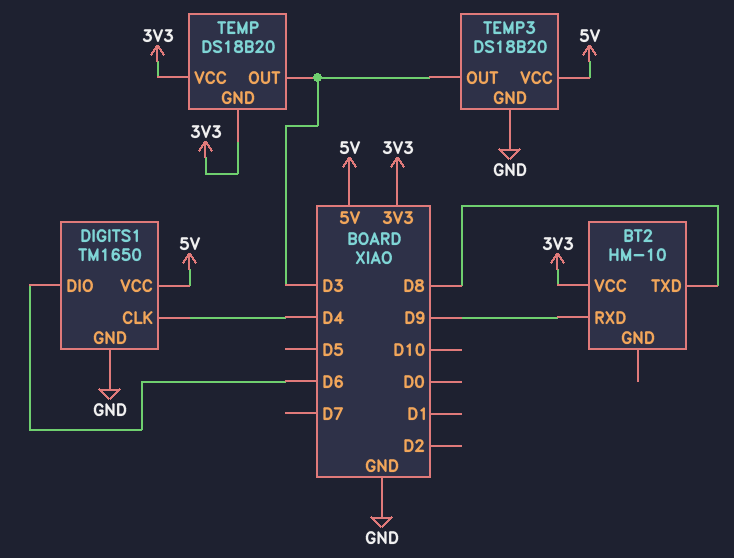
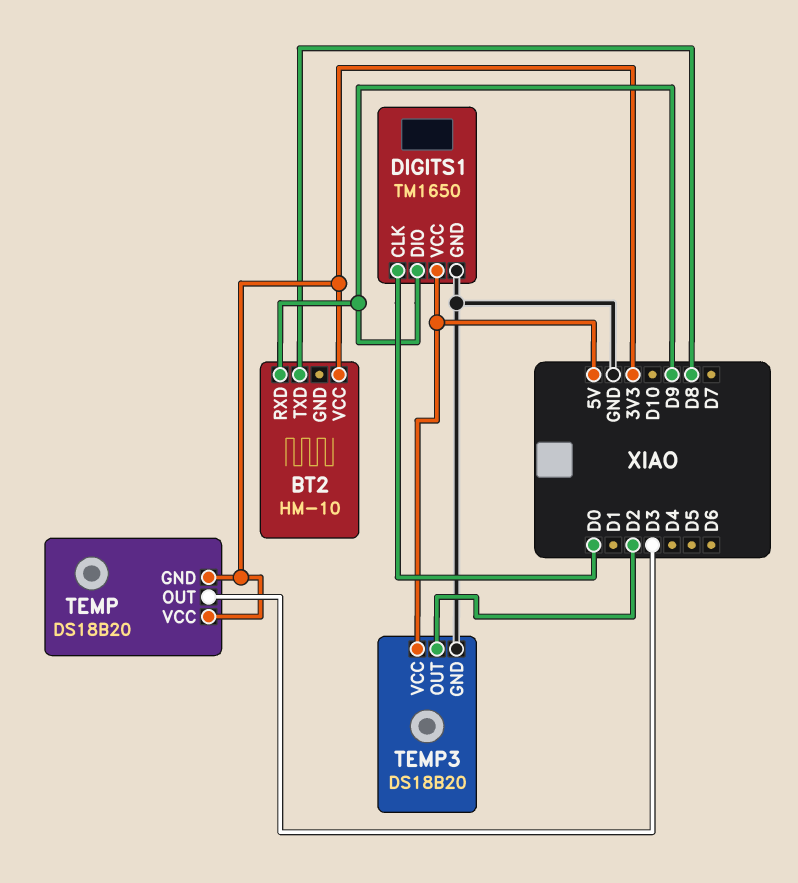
DIGITS1 pin CLK: D4 -> D0
DIGITS1 pin DIO: D6 -> D9
TEMP3 pin OUT: D3 -> D2

